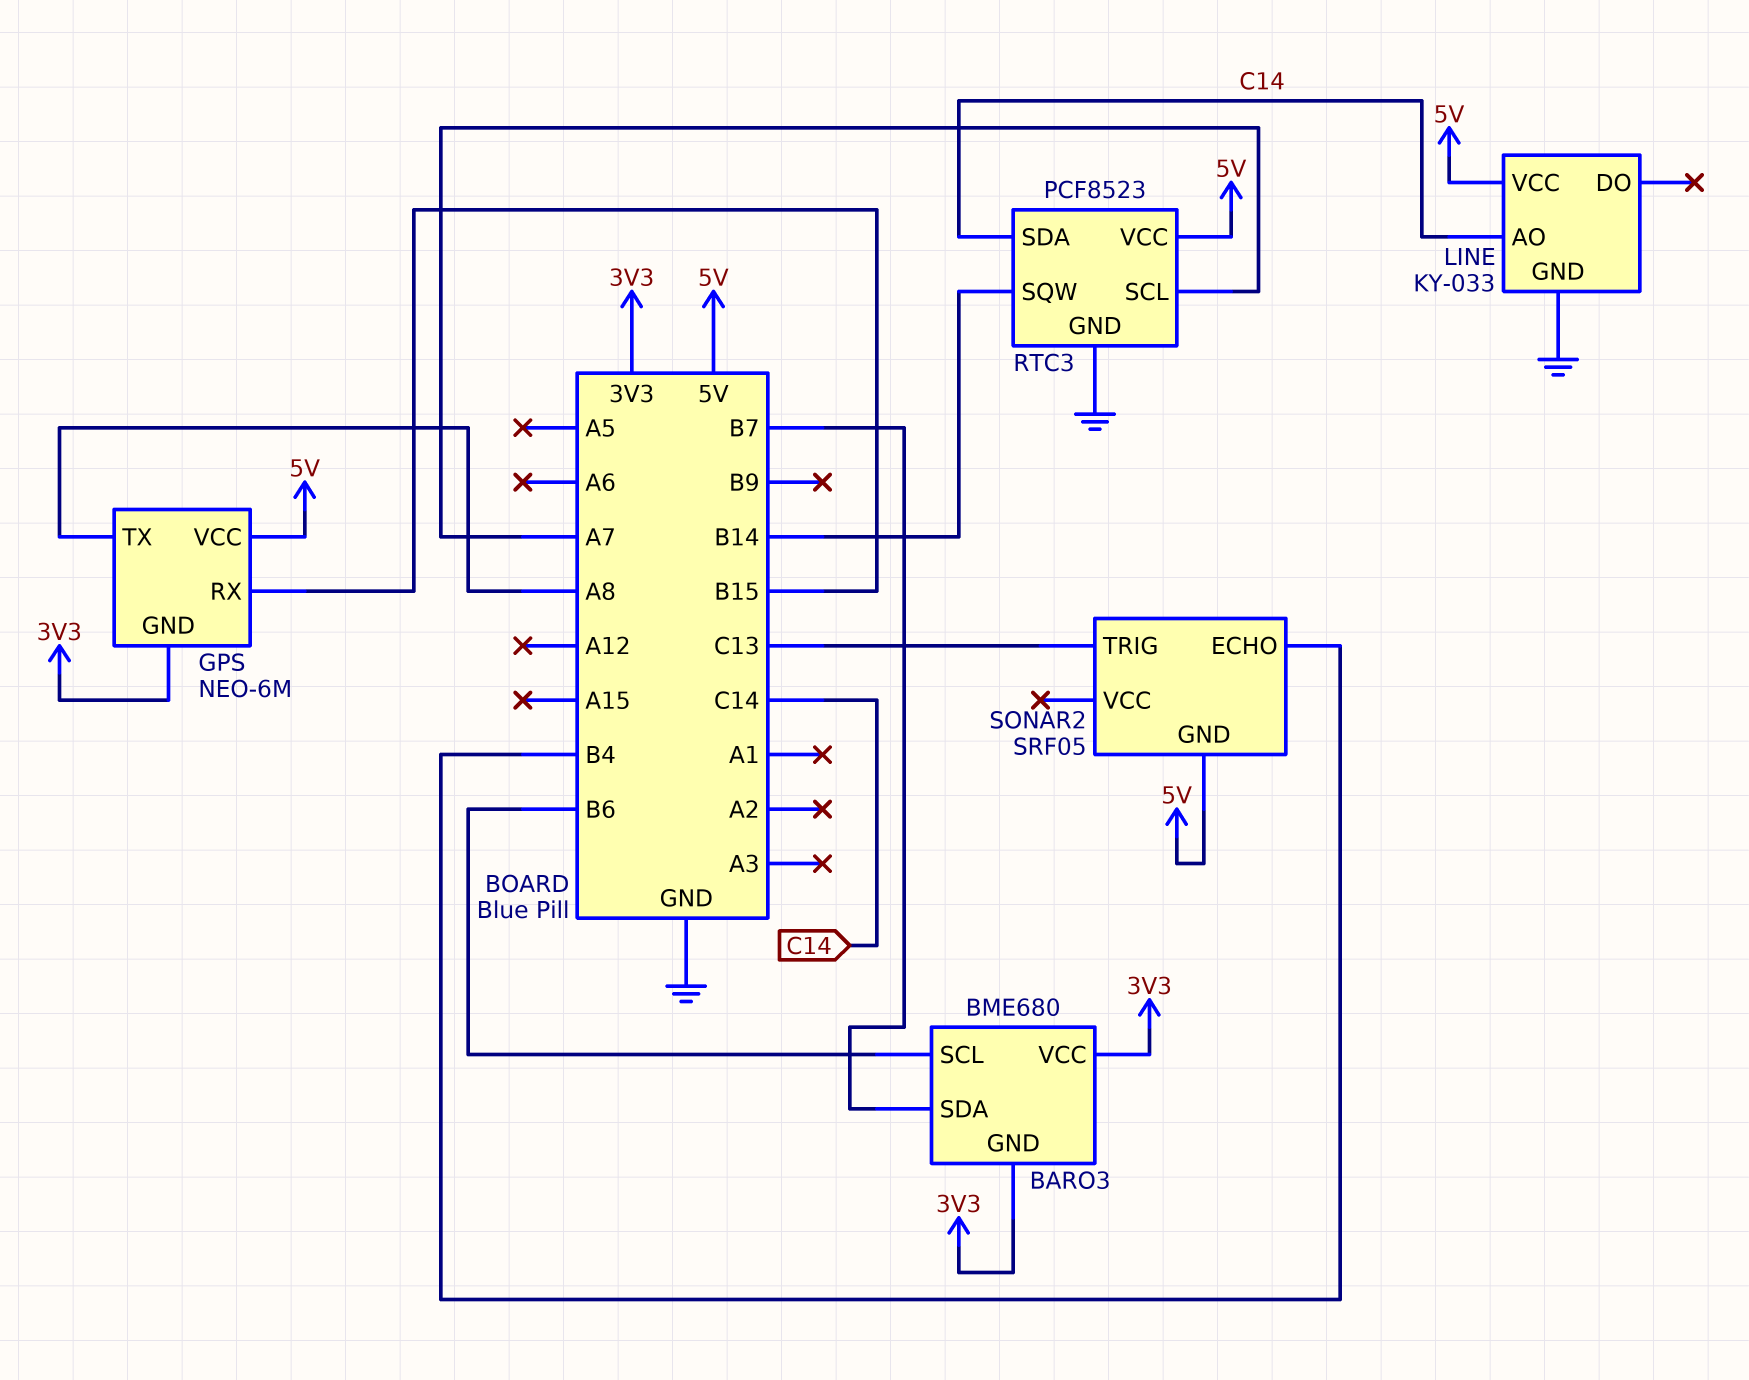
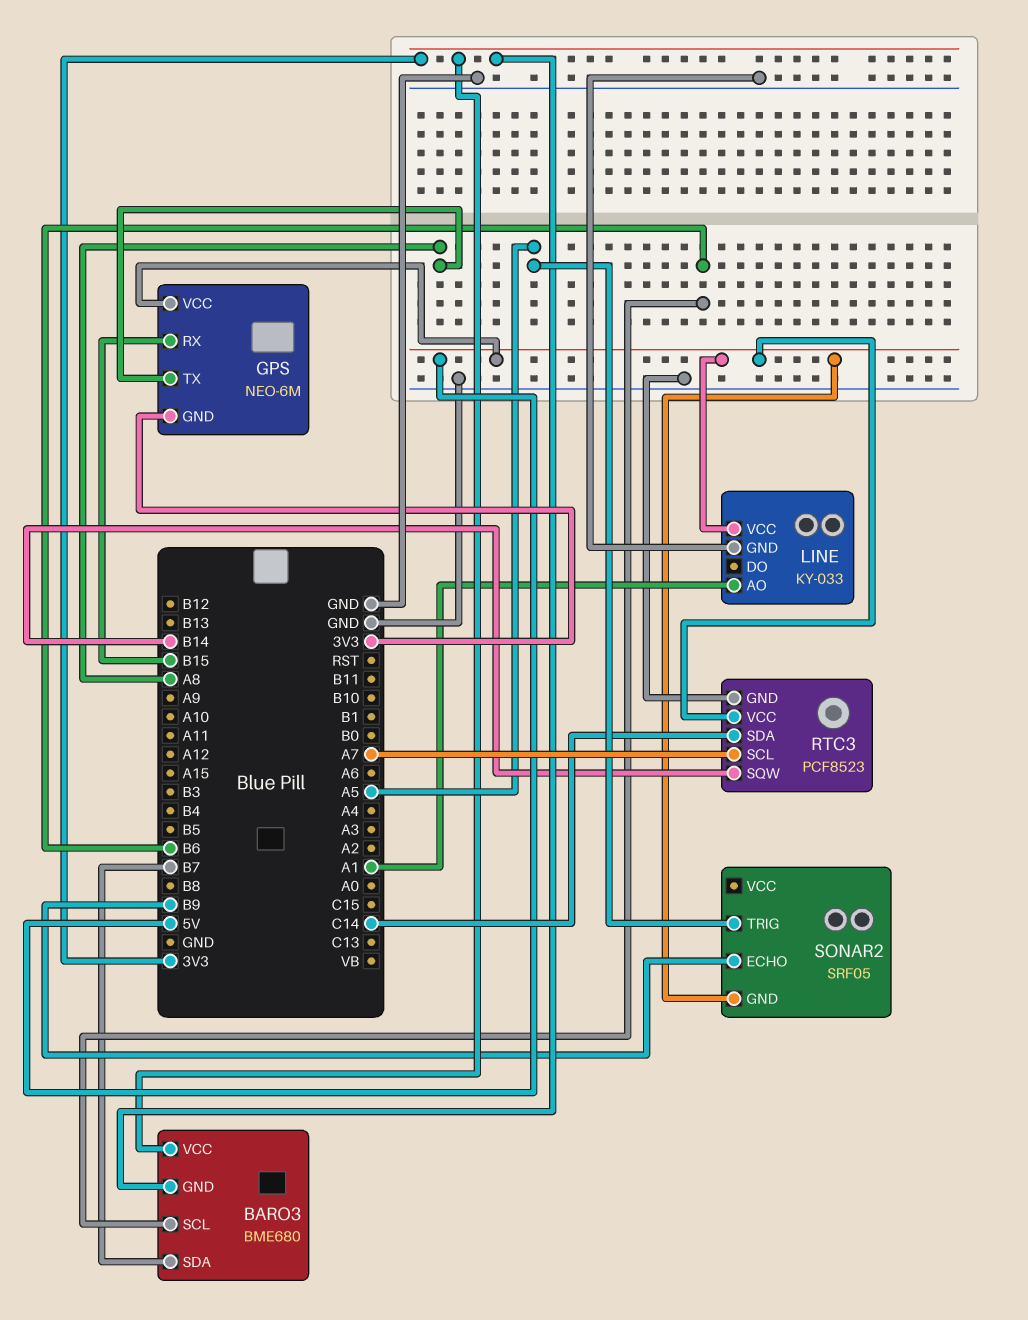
LINE pin AO: C14 -> A1
SONAR2 pin ECHO: B4 -> B9
SONAR2 pin TRIG: C13 -> A5

